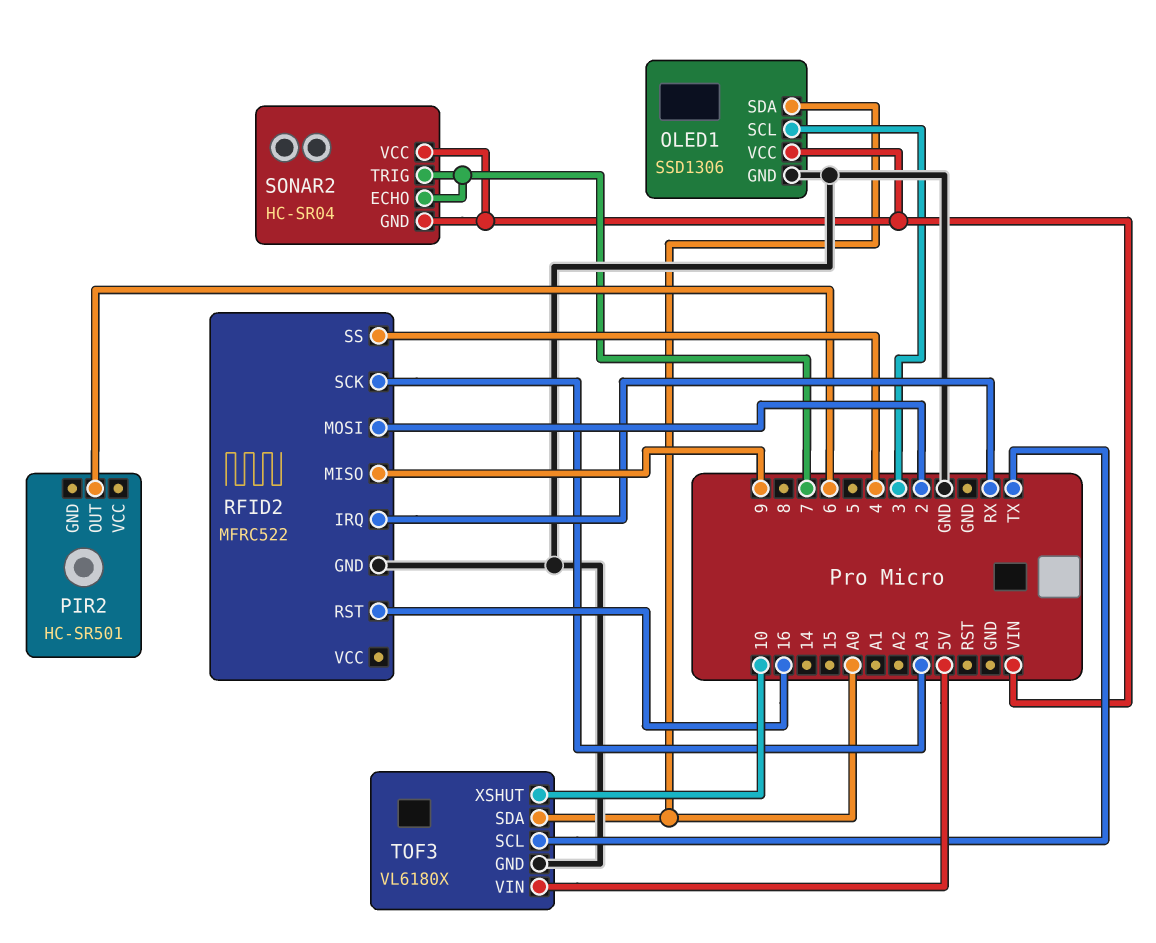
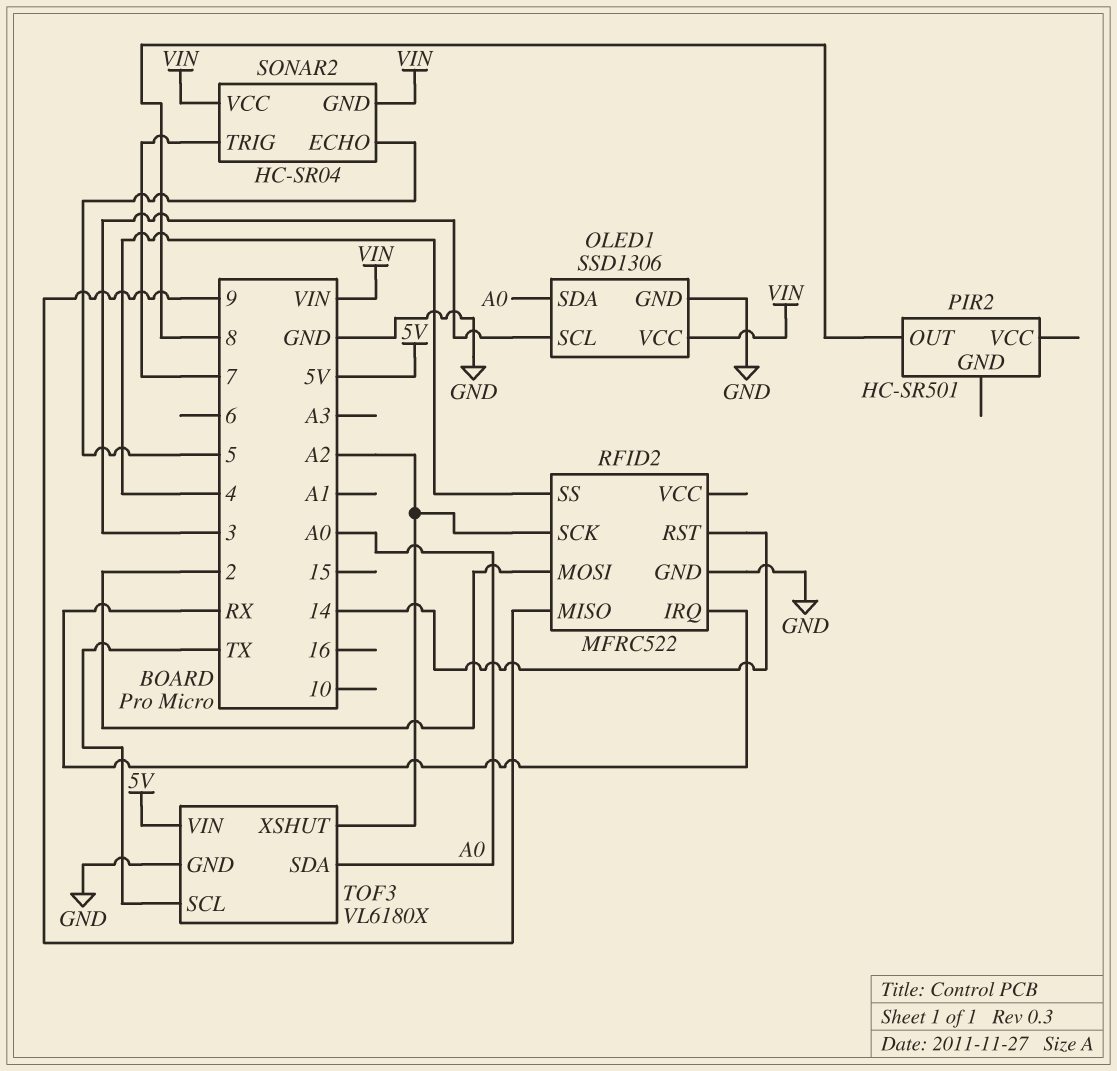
PIR2 pin OUT: 6 -> 8
RFID2 pin RST: 16 -> 14
RFID2 pin SCK: A3 -> A2
SONAR2 pin ECHO: 7 -> 5
TOF3 pin XSHUT: 10 -> A2

